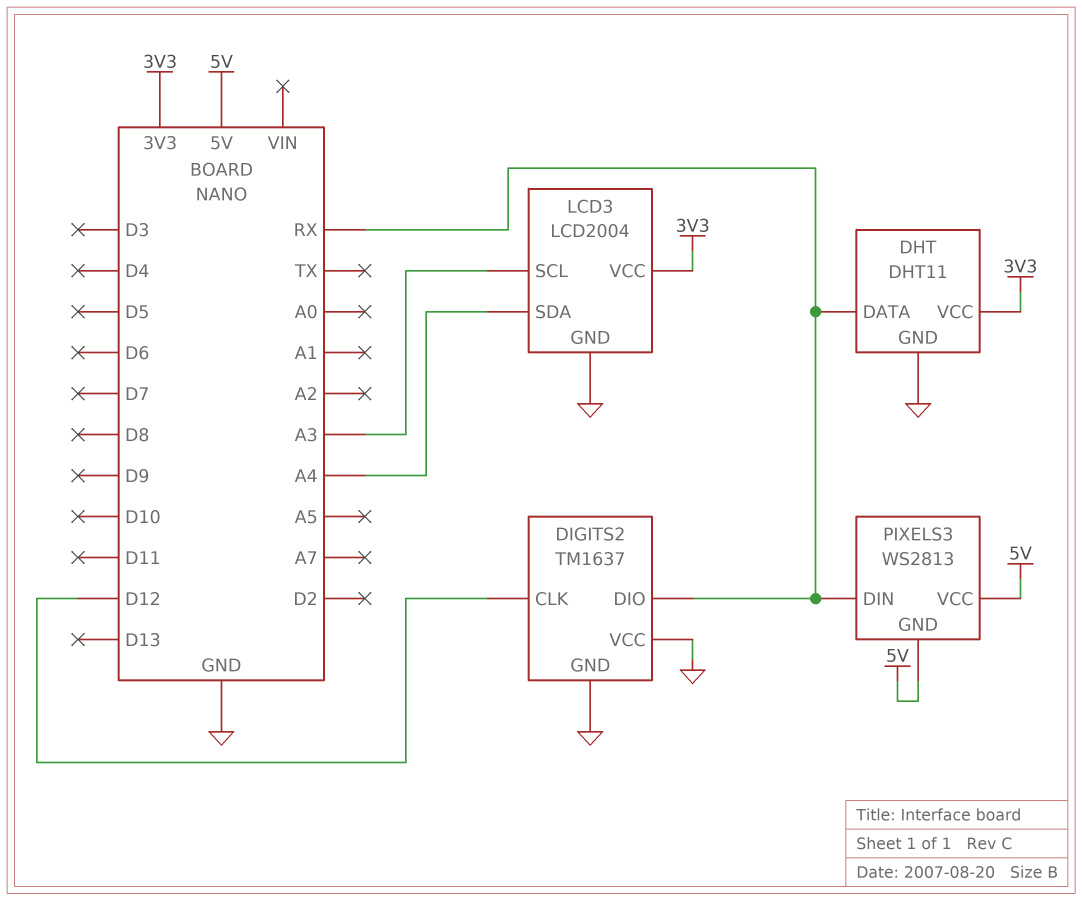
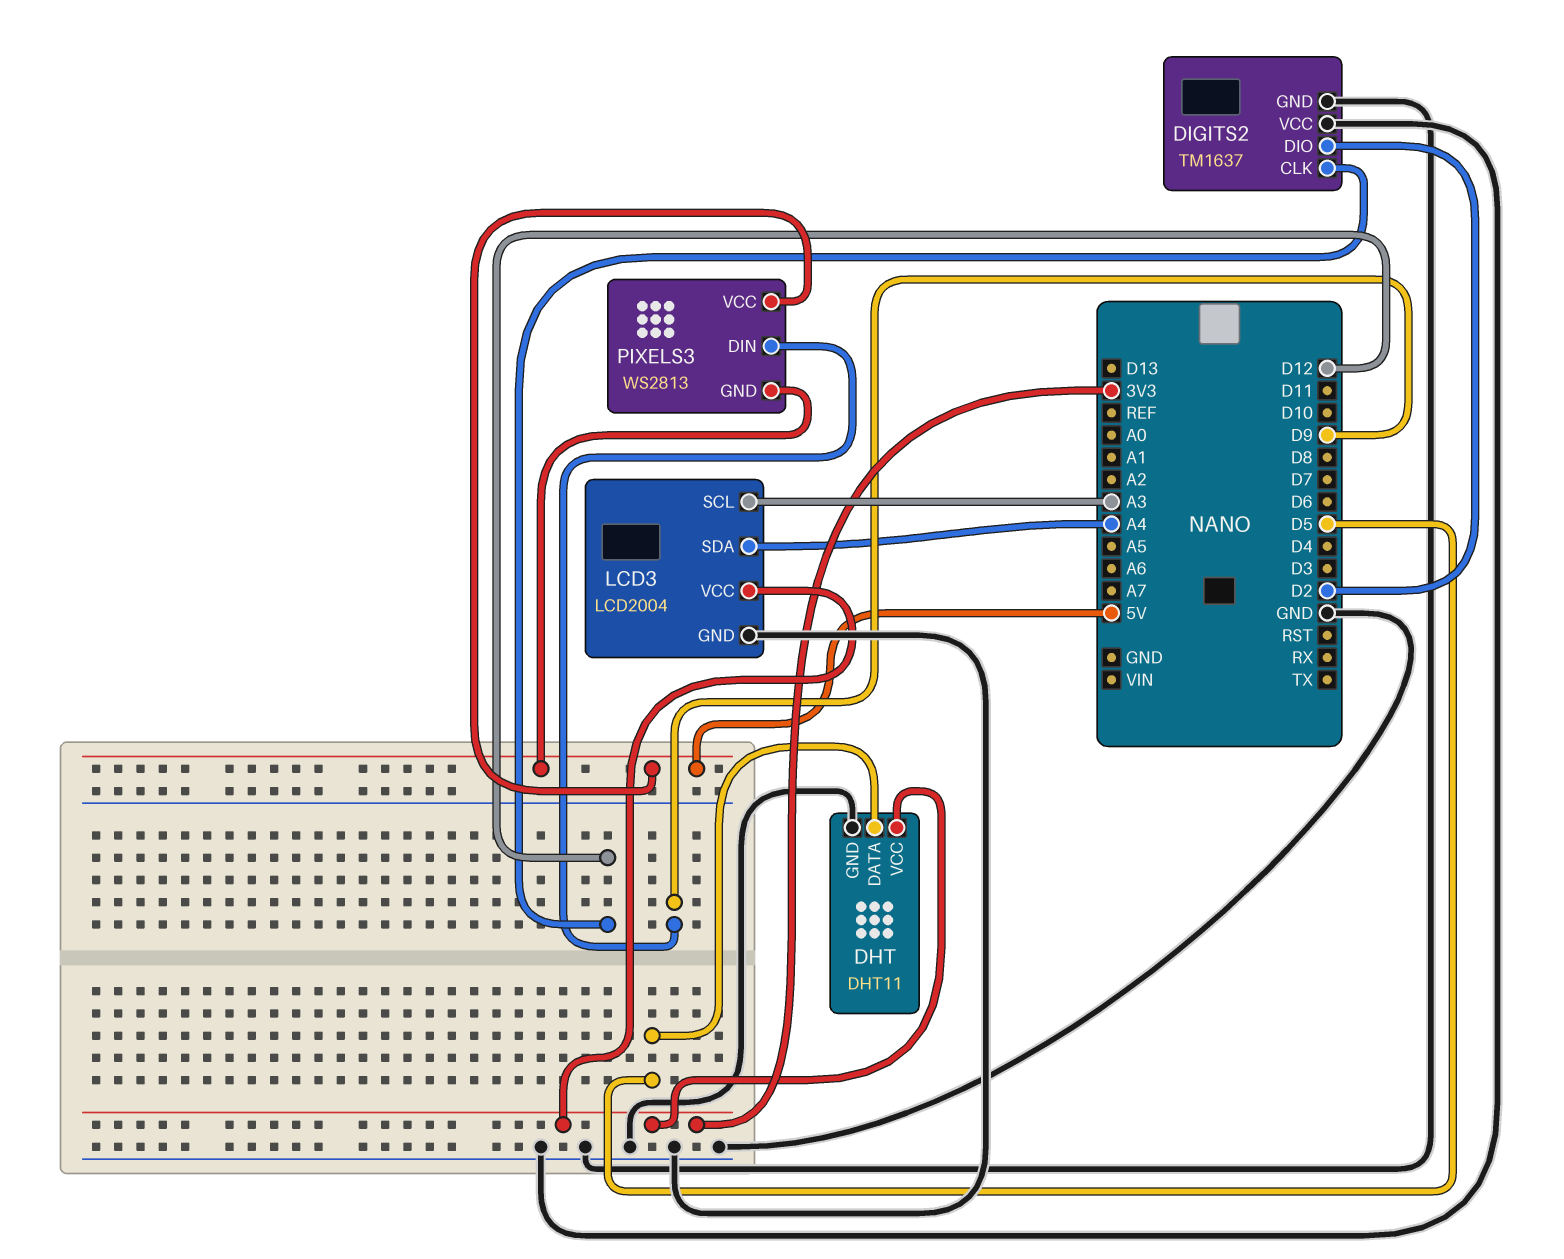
DHT pin DATA: RX -> D5
DIGITS2 pin DIO: RX -> D2
PIXELS3 pin DIN: RX -> D9

